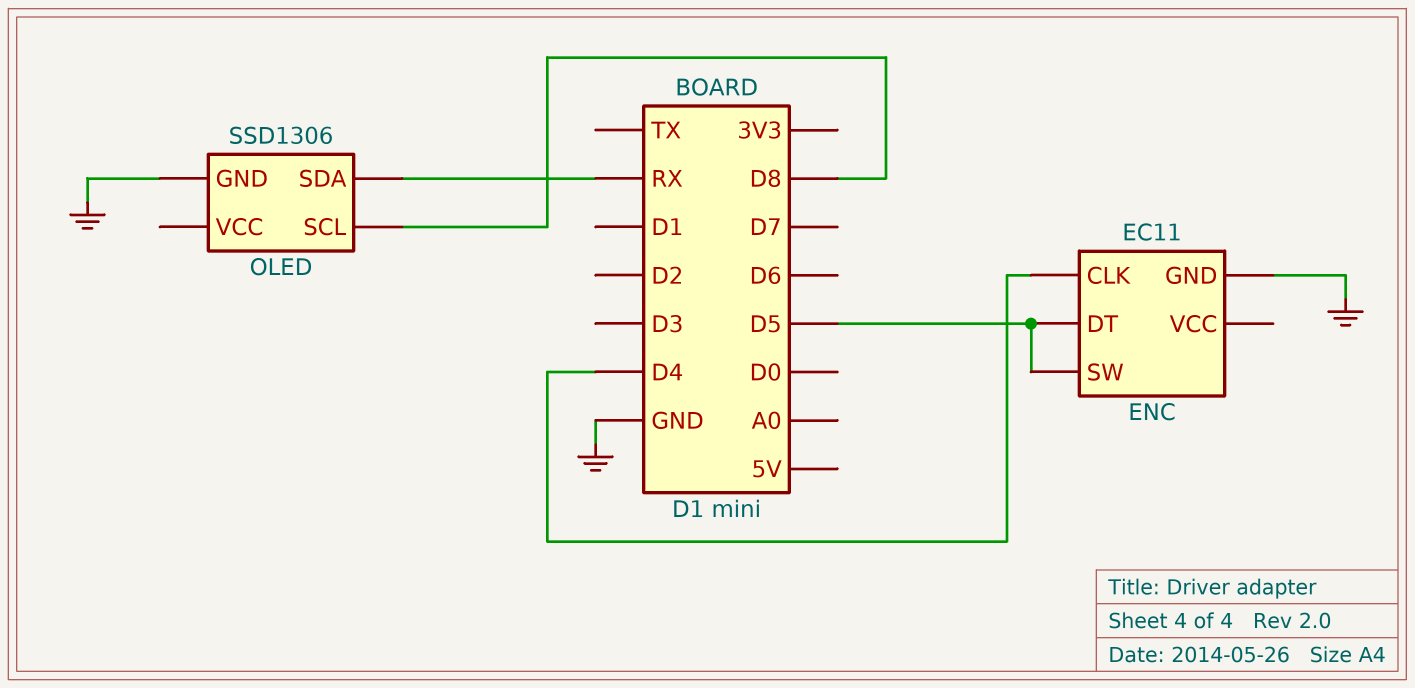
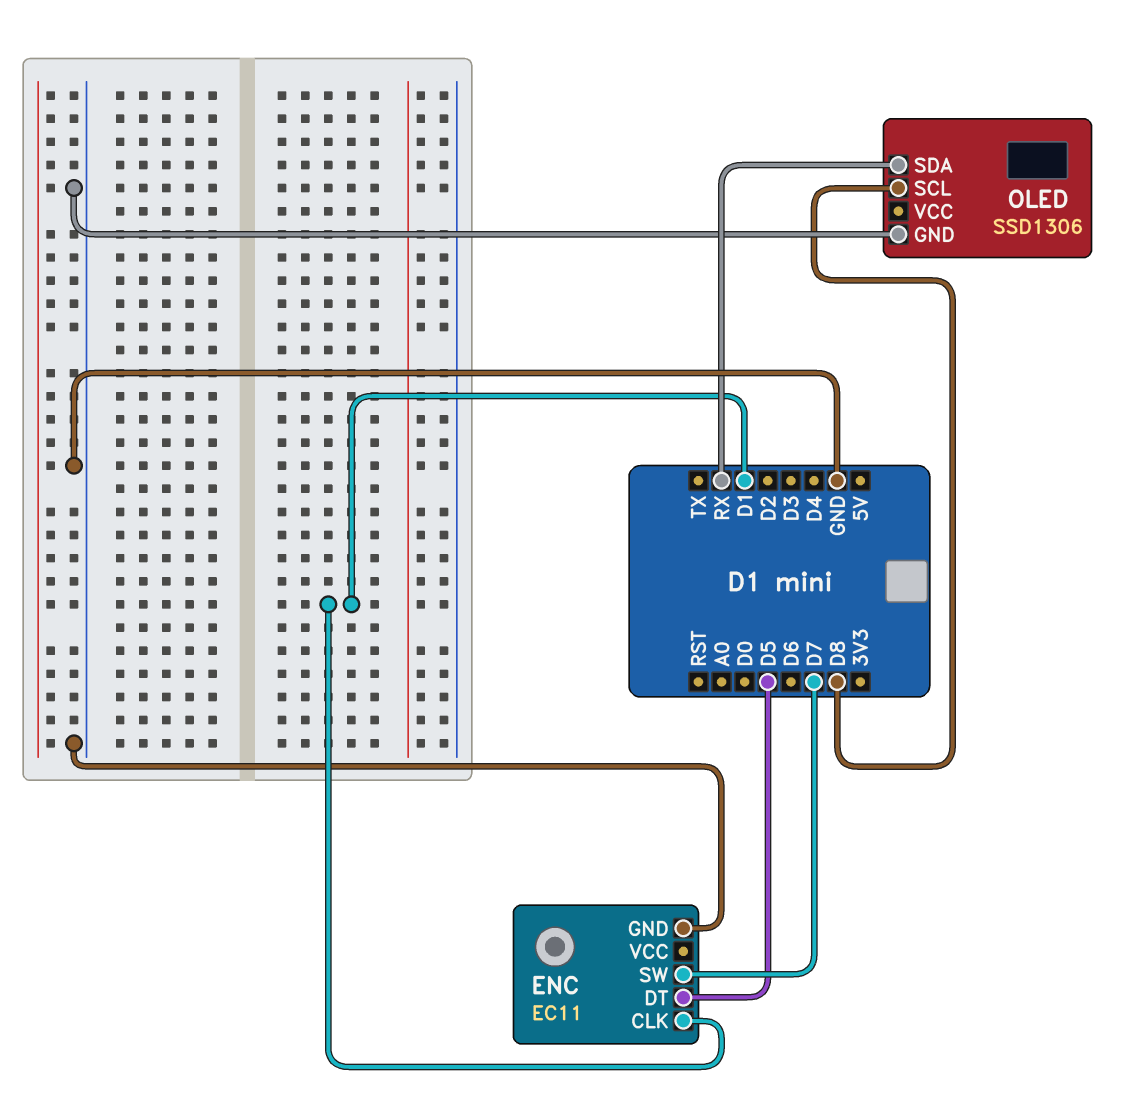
ENC pin CLK: D4 -> D1
ENC pin SW: D5 -> D7

